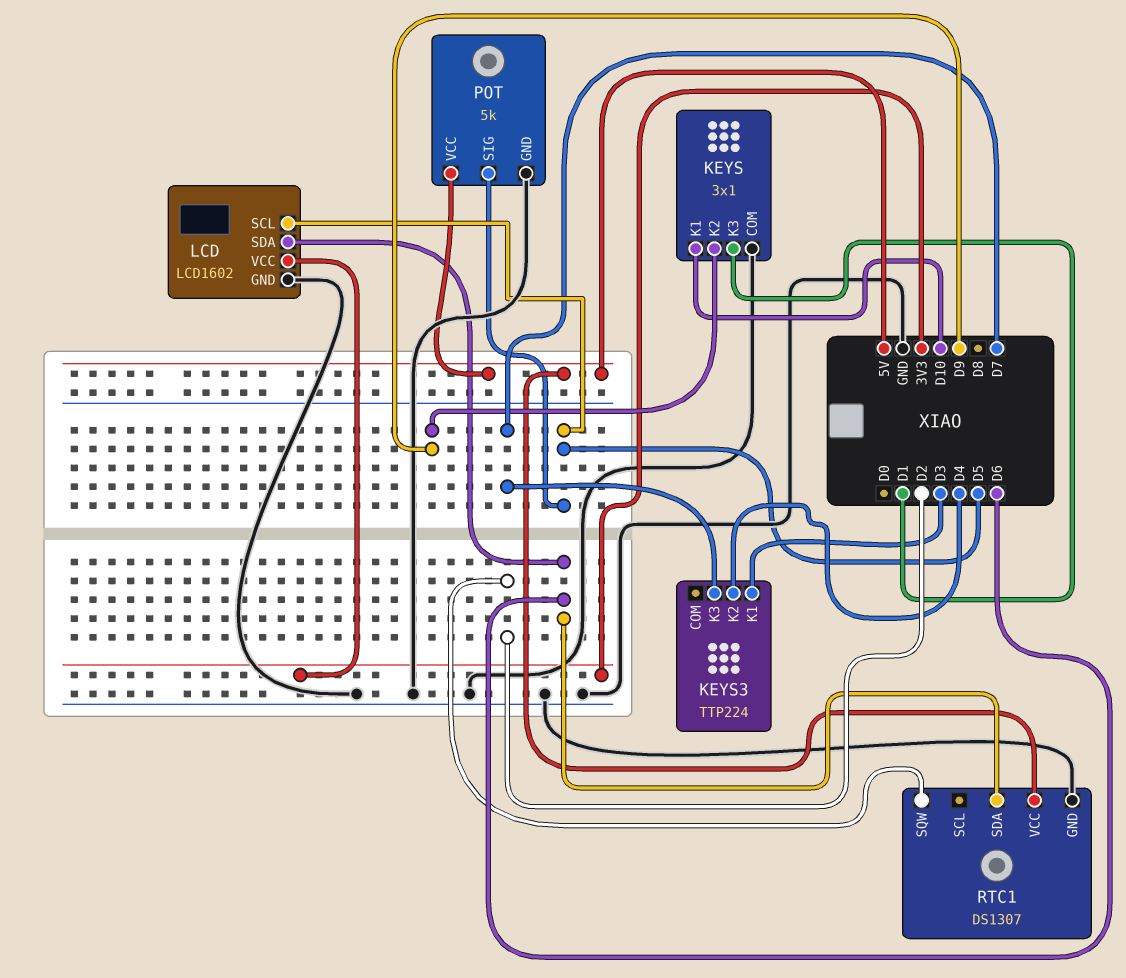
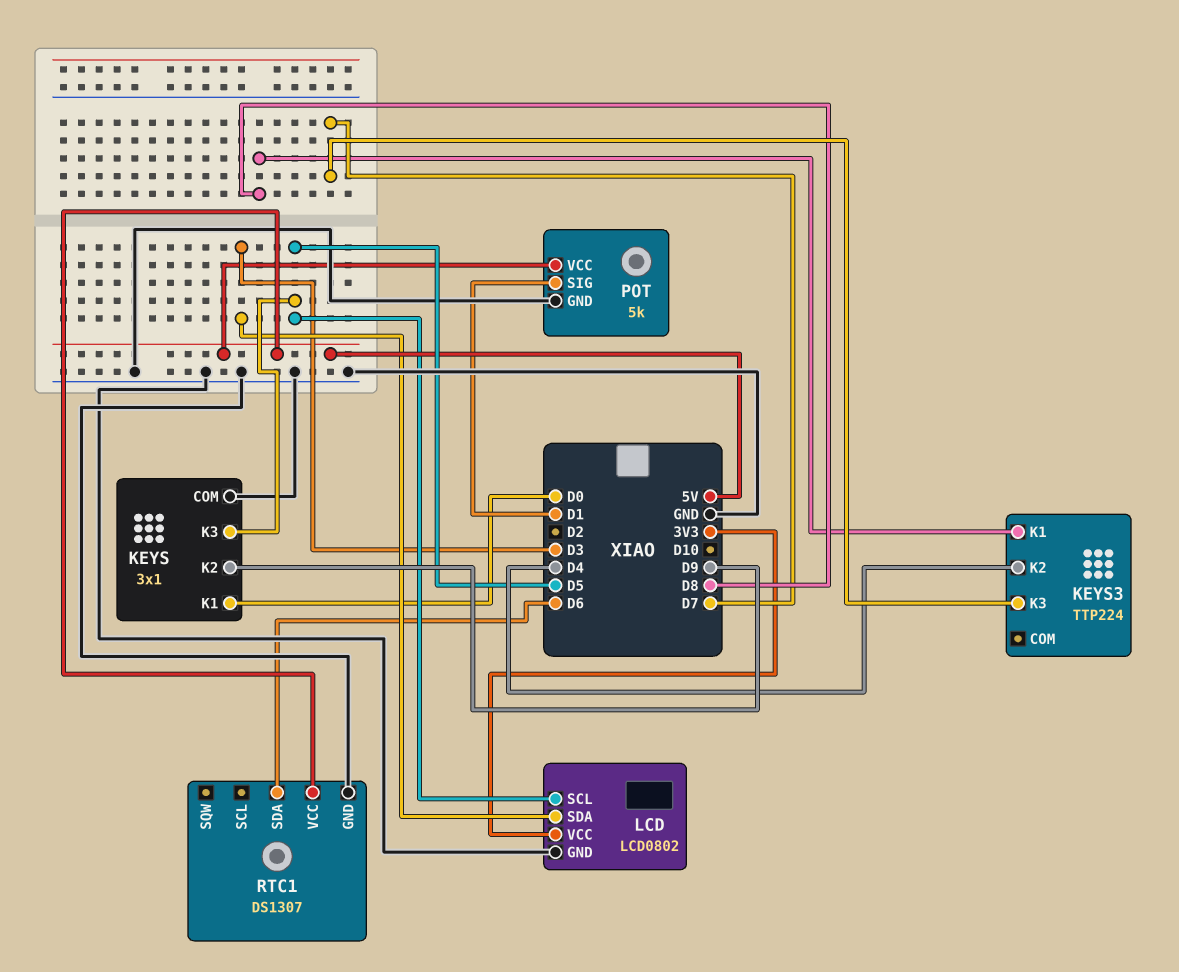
KEYS pin K1: D10 -> D0
KEYS pin K3: D1 -> D5
KEYS3 pin K1: D3 -> D8
LCD: LCD1602 -> LCD0802
LCD pin SDA: D6 -> D3
POT pin SIG: D5 -> D1
RTC1 pin SQW: D2 -> none

